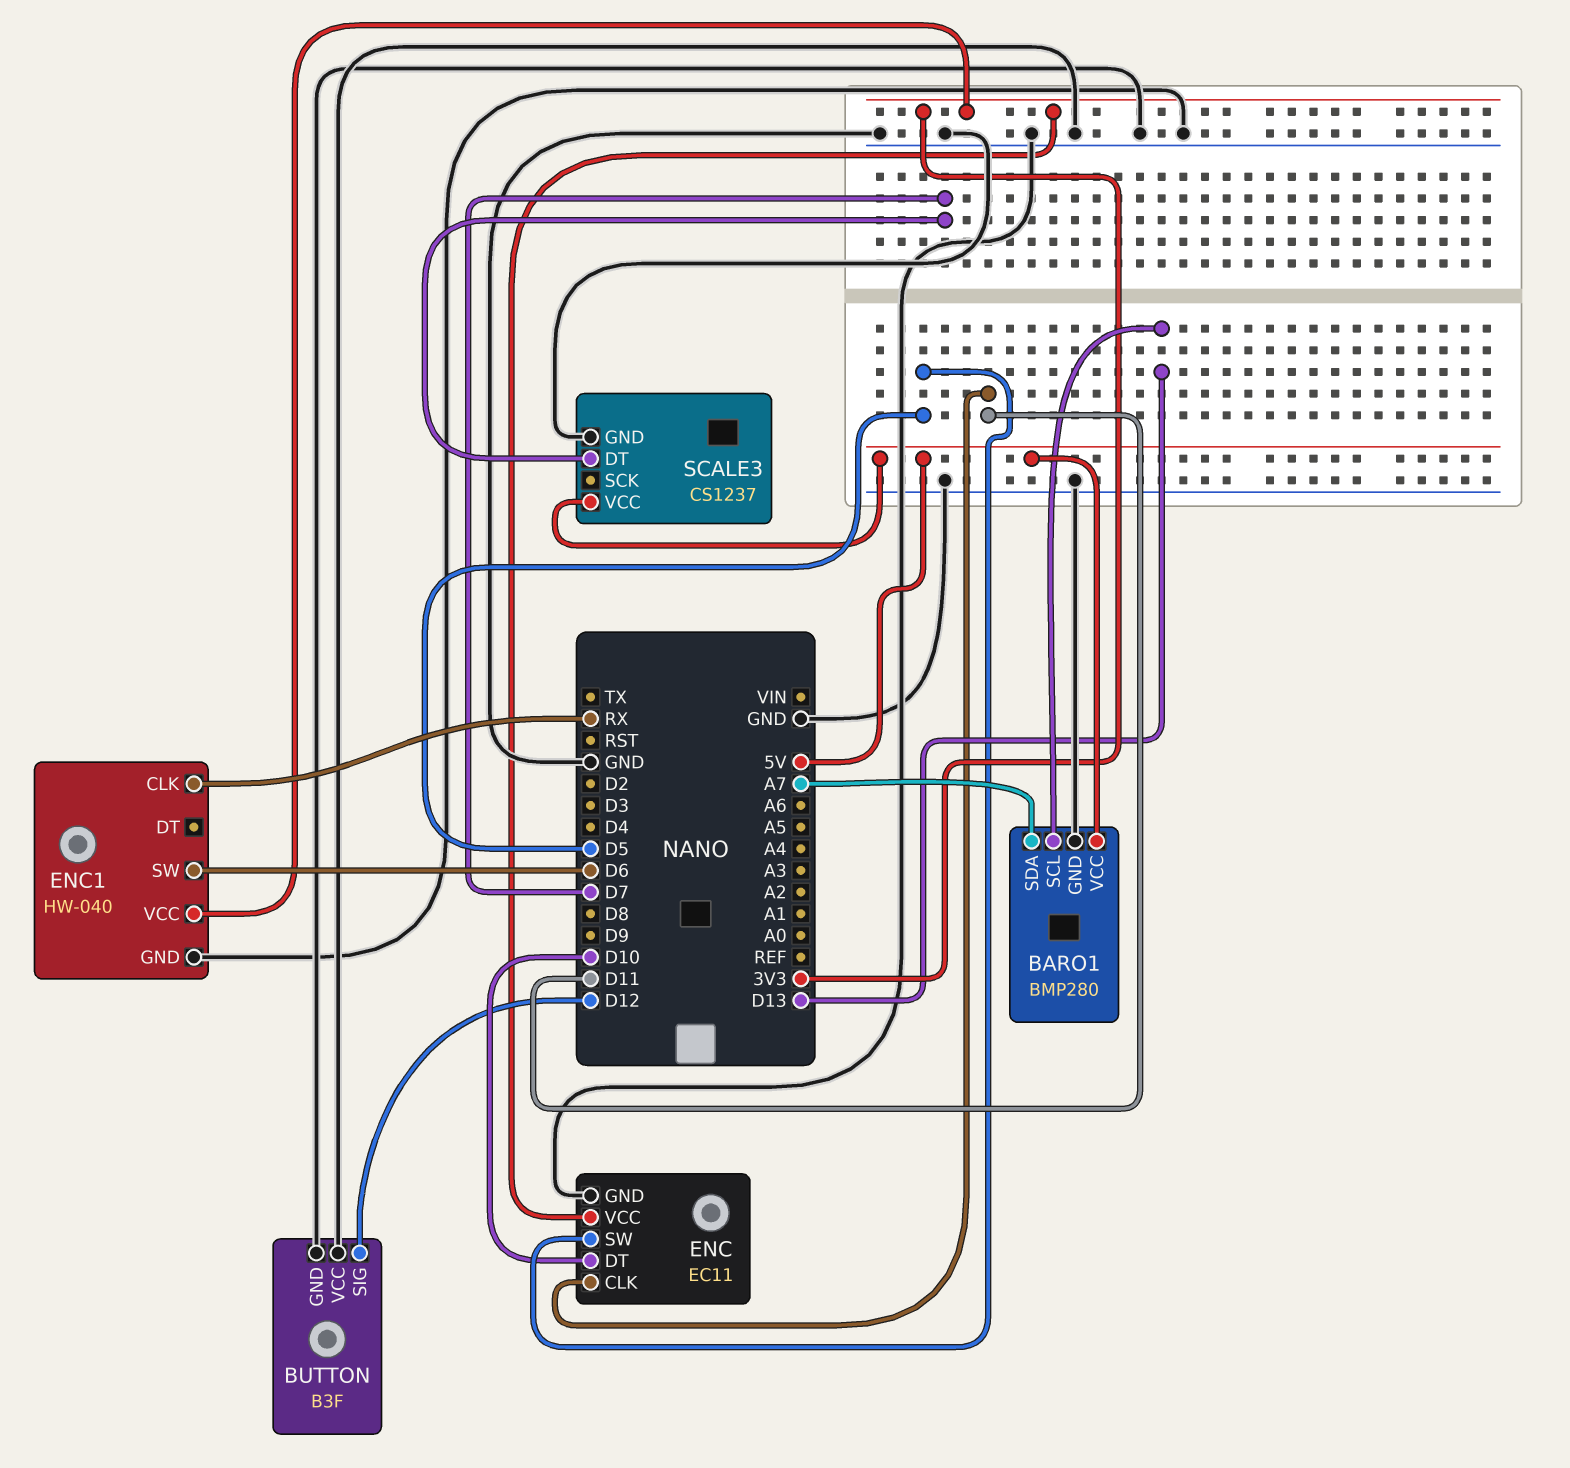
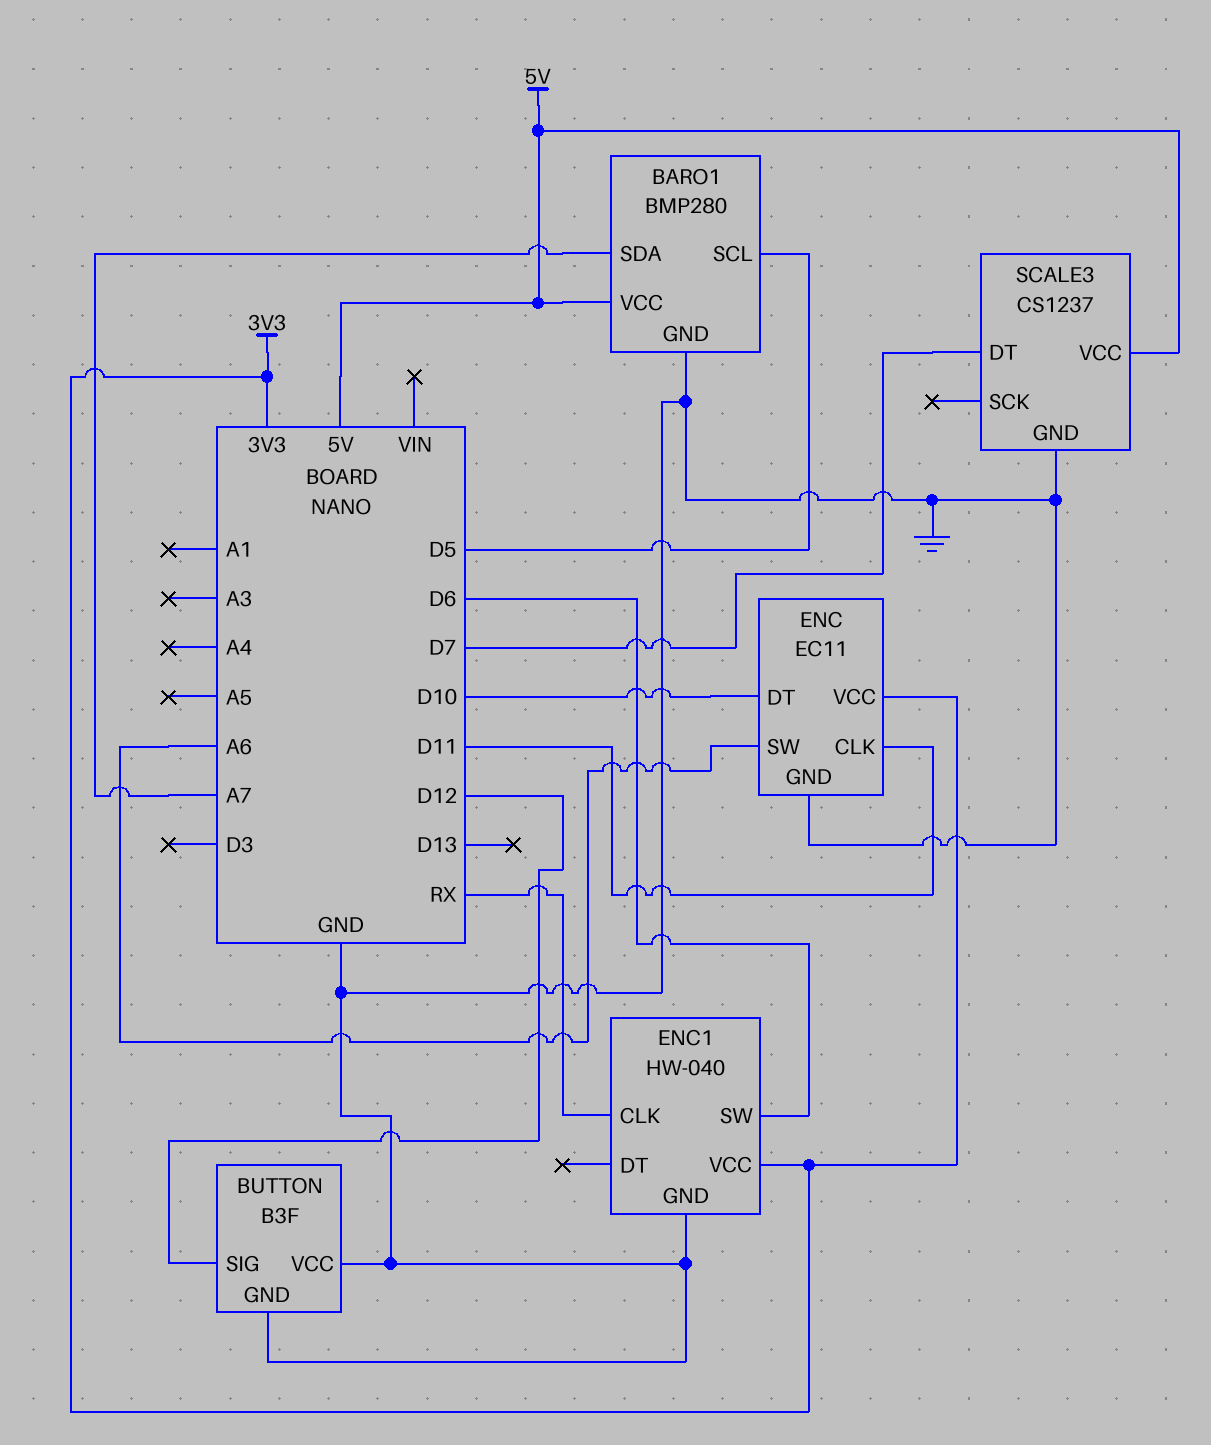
BARO1 pin SCL: D13 -> D5
ENC pin SW: D5 -> A6

